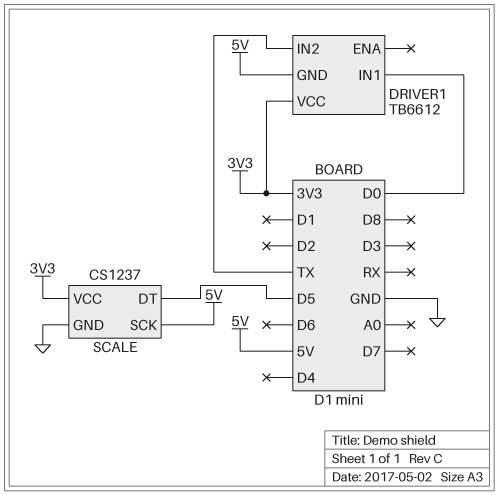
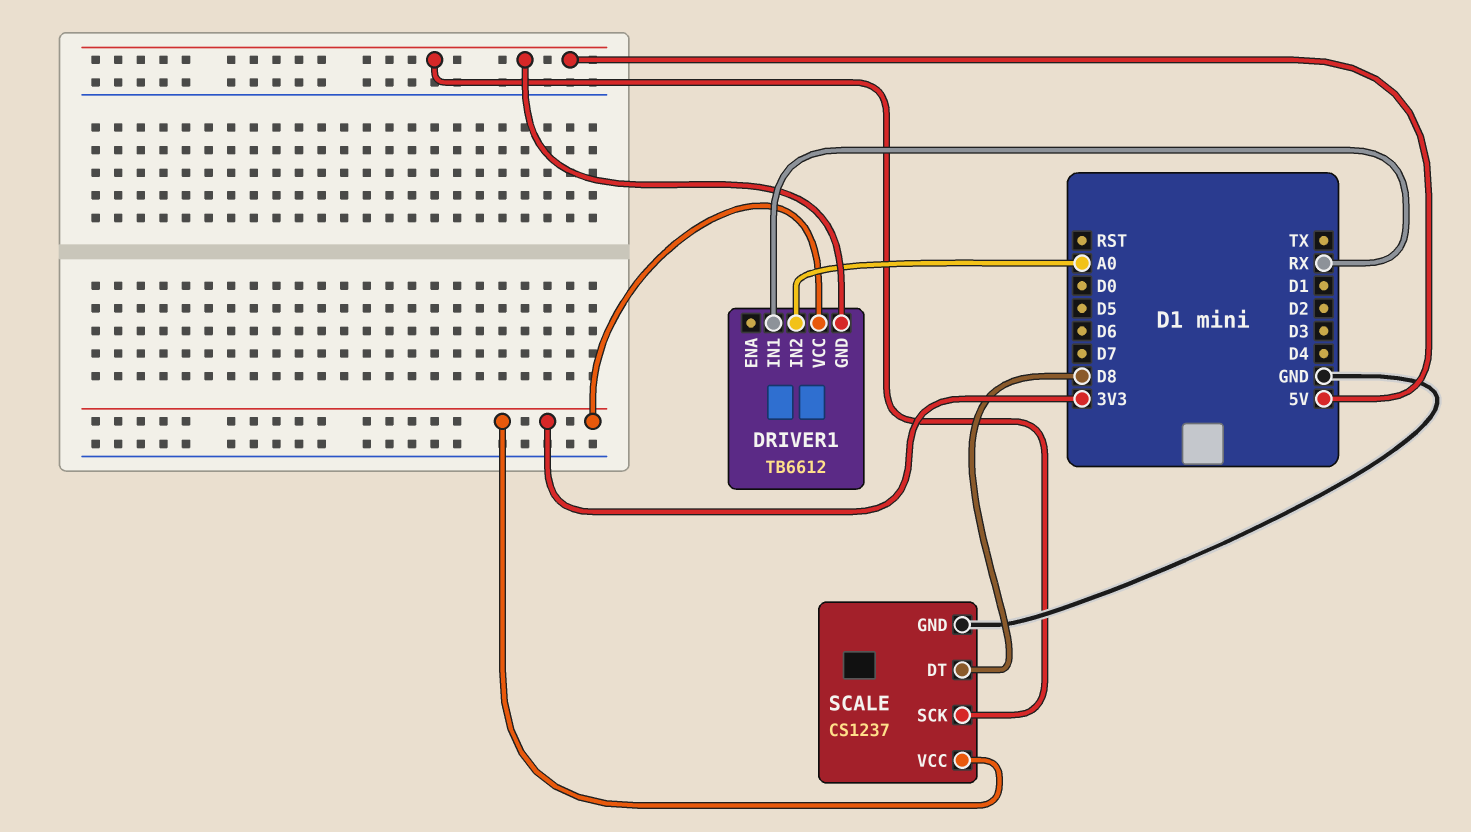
DRIVER1 pin IN1: D0 -> RX
DRIVER1 pin IN2: TX -> A0
SCALE pin DT: D5 -> D8

